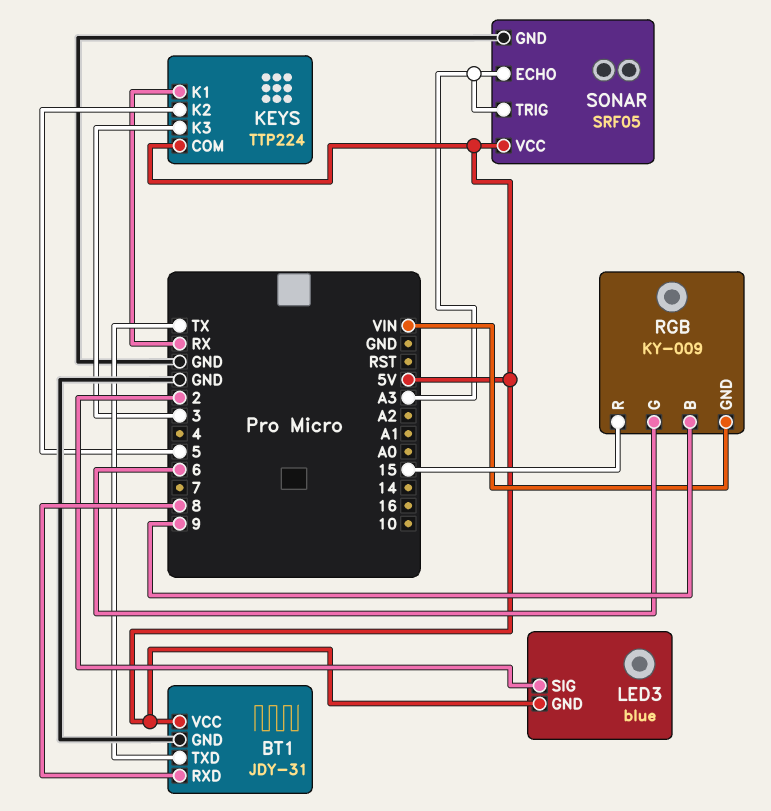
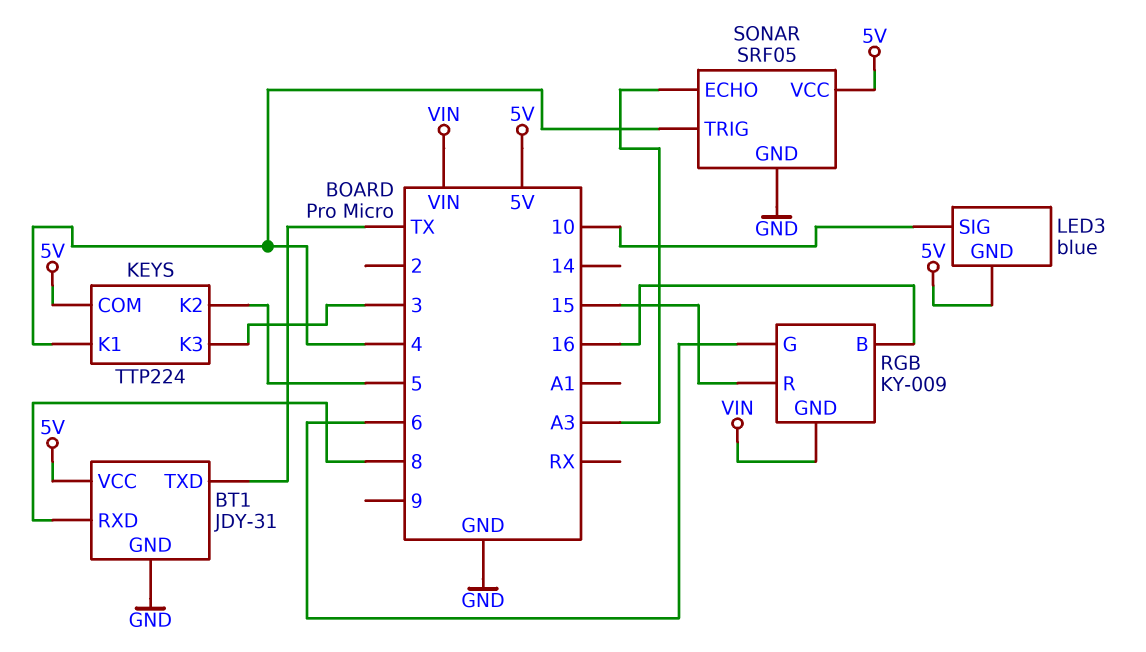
KEYS pin K1: RX -> 4
LED3 pin SIG: 2 -> 10
RGB pin B: 9 -> 16
SONAR pin TRIG: A3 -> 4

